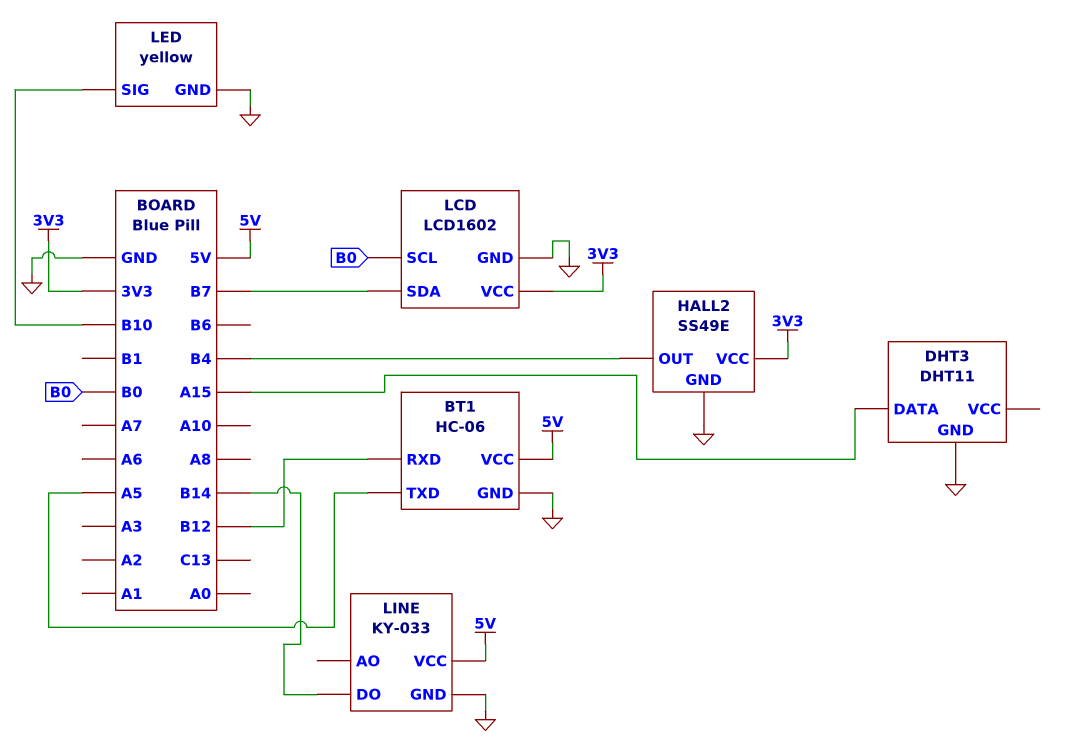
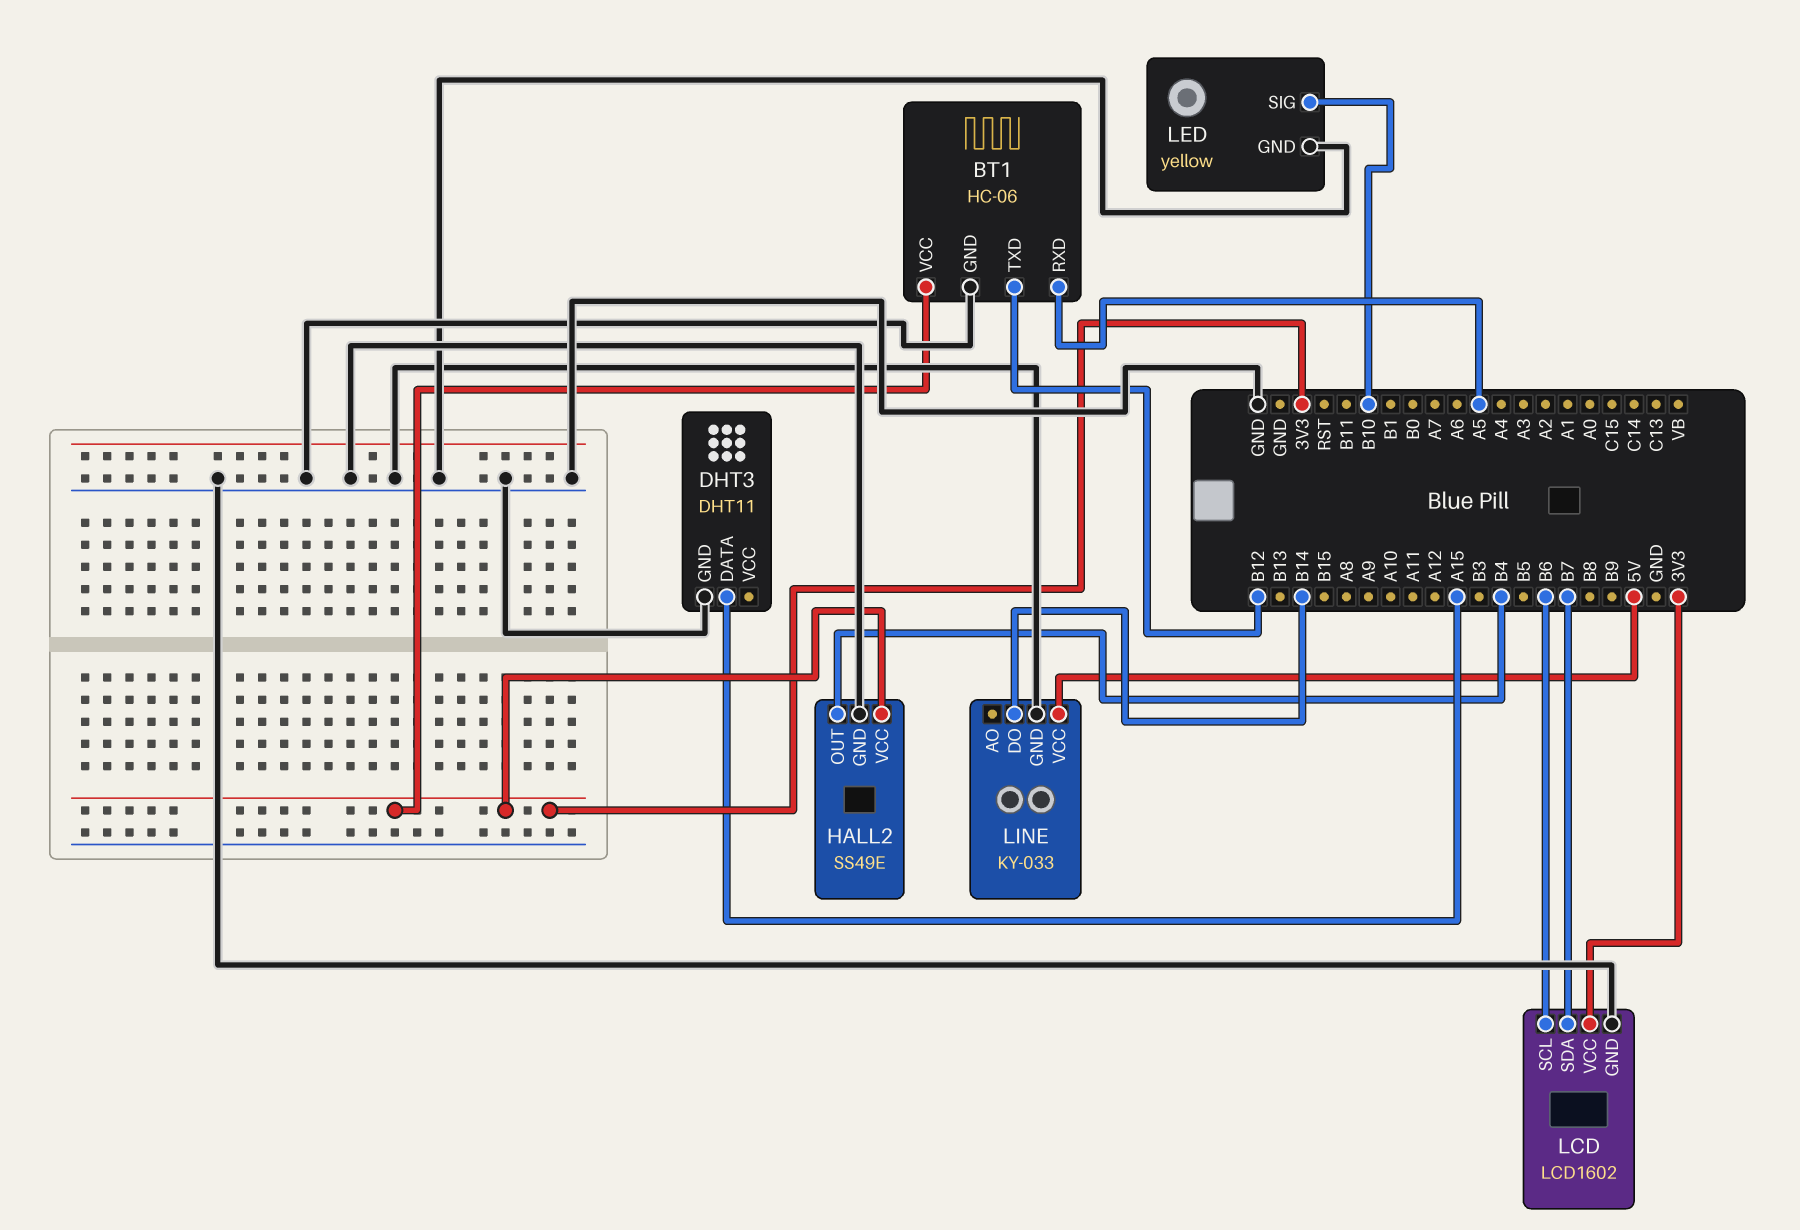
BT1 pin RXD: B12 -> A5
BT1 pin TXD: A5 -> B12
BT1 pin VCC: 5V -> 3V3
LCD pin SCL: B0 -> B6

